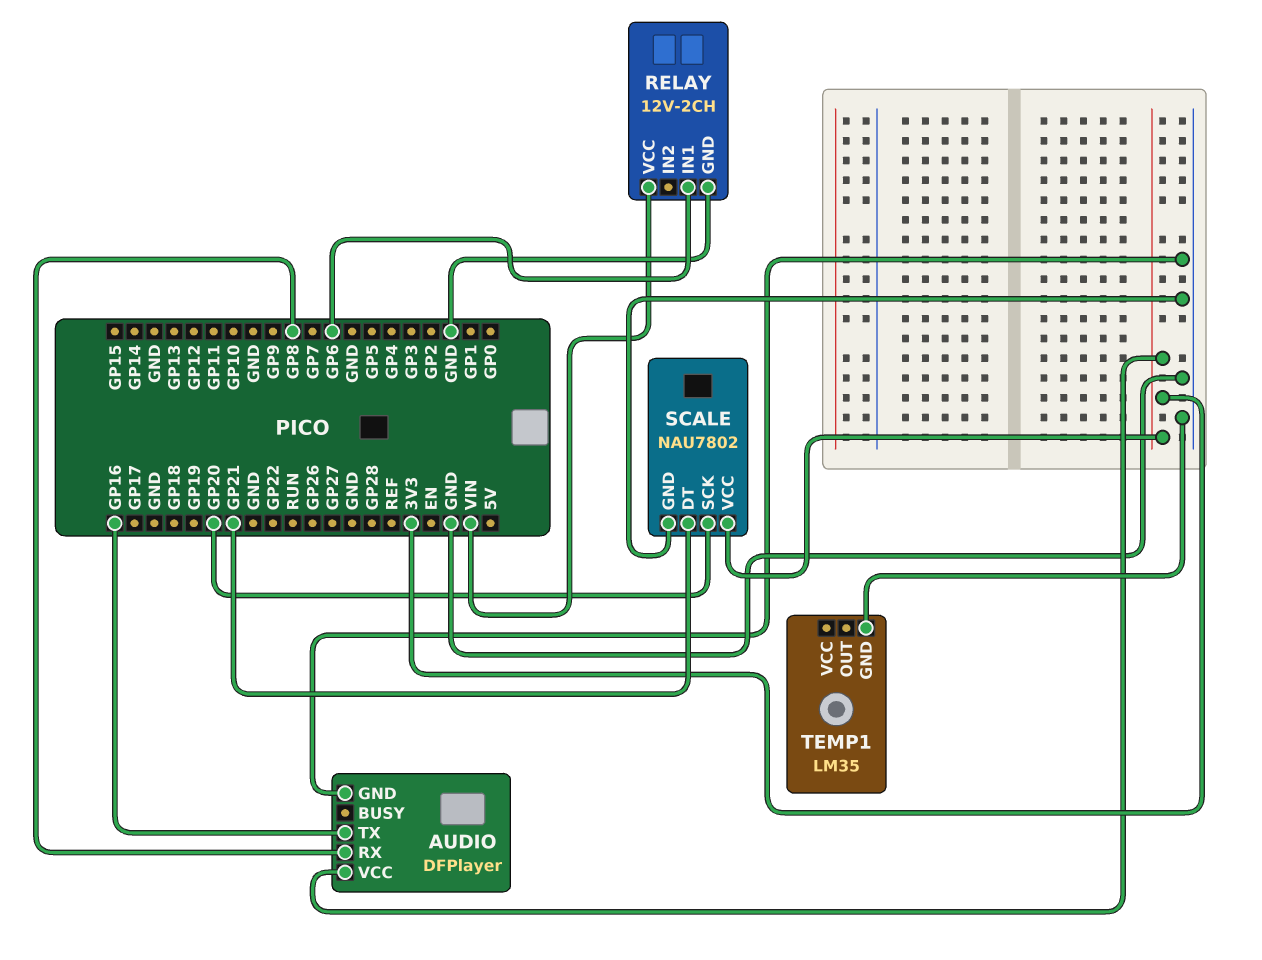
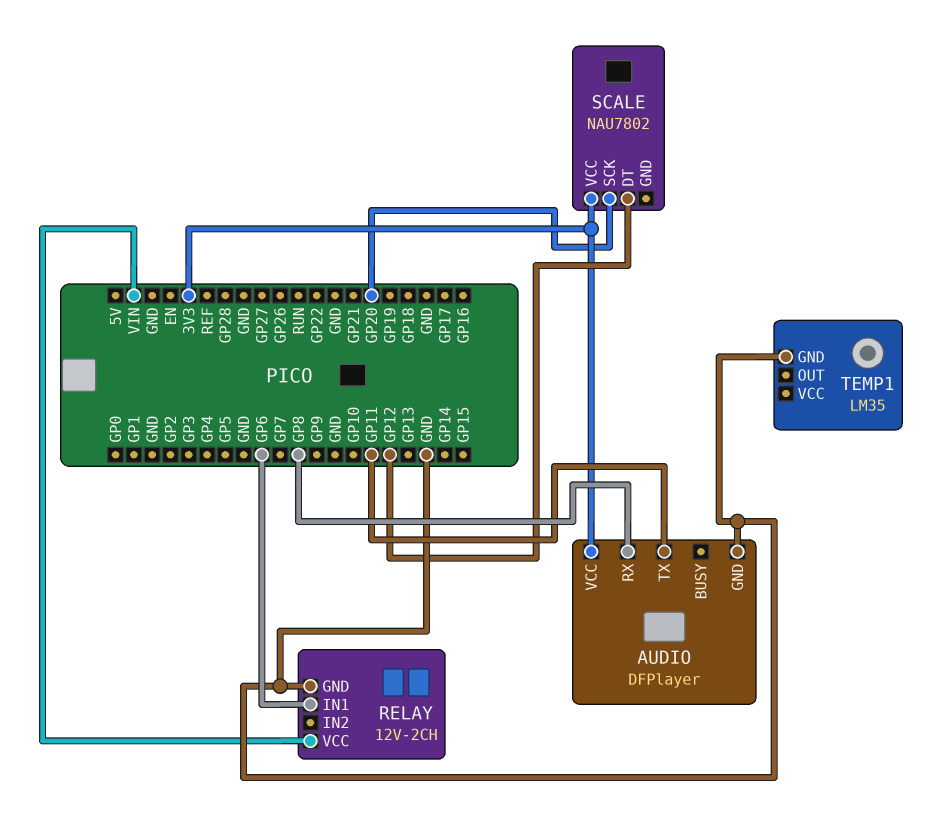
AUDIO pin TX: GP16 -> GP11
SCALE pin DT: GP21 -> GP12
SCALE pin GND: GND -> none

